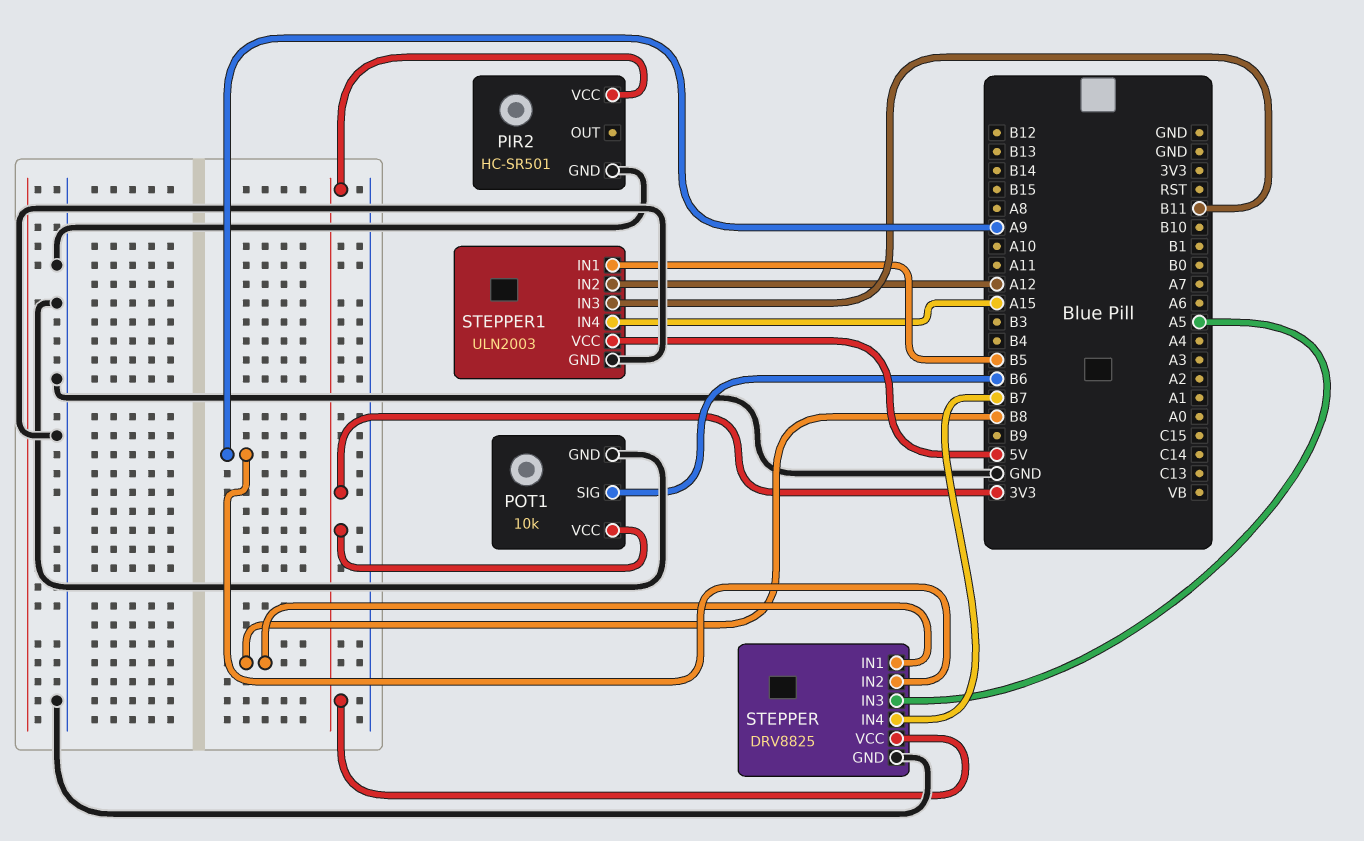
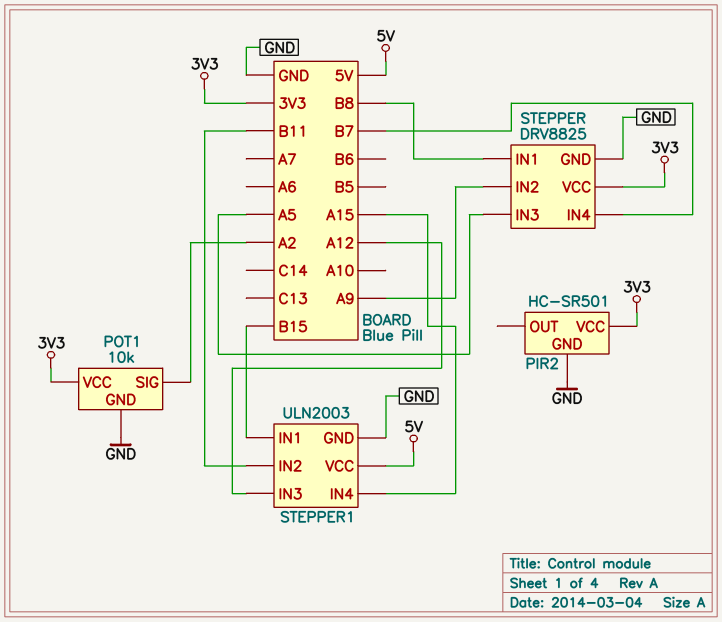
POT1 pin SIG: B6 -> A2
STEPPER1 pin IN1: B5 -> B15
STEPPER1 pin IN2: A12 -> B11
STEPPER1 pin IN3: B11 -> A12

